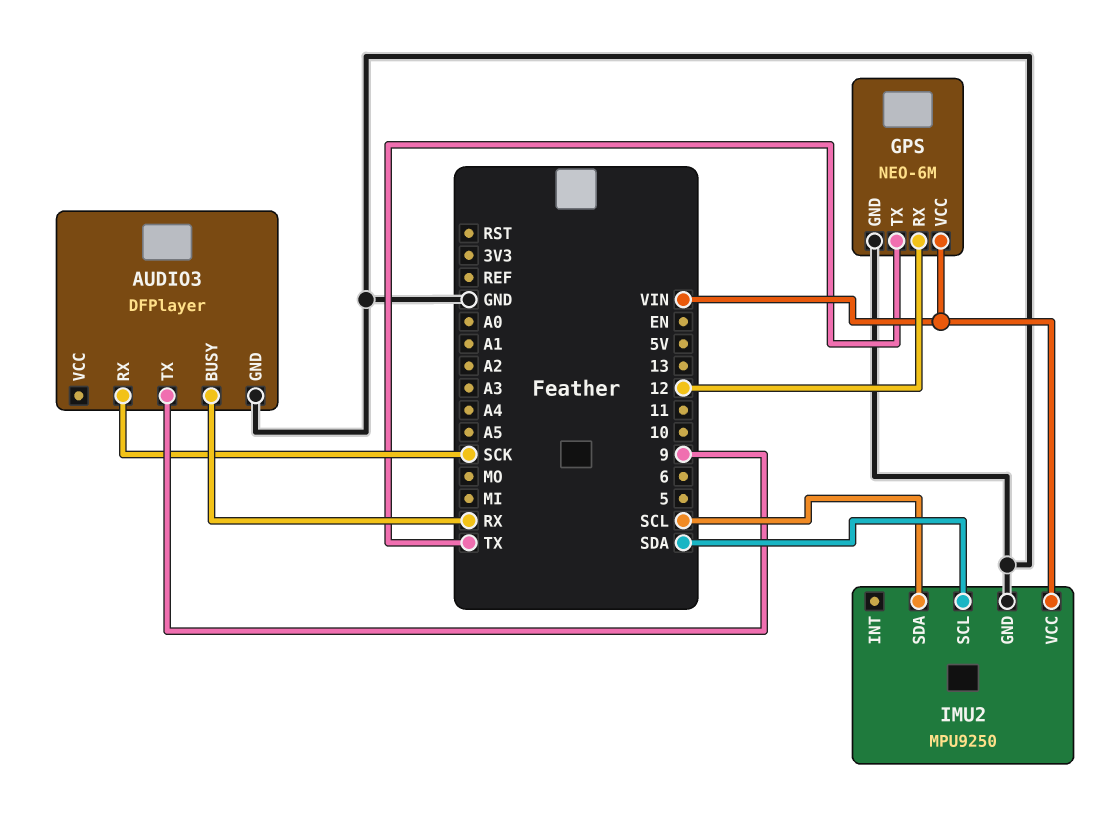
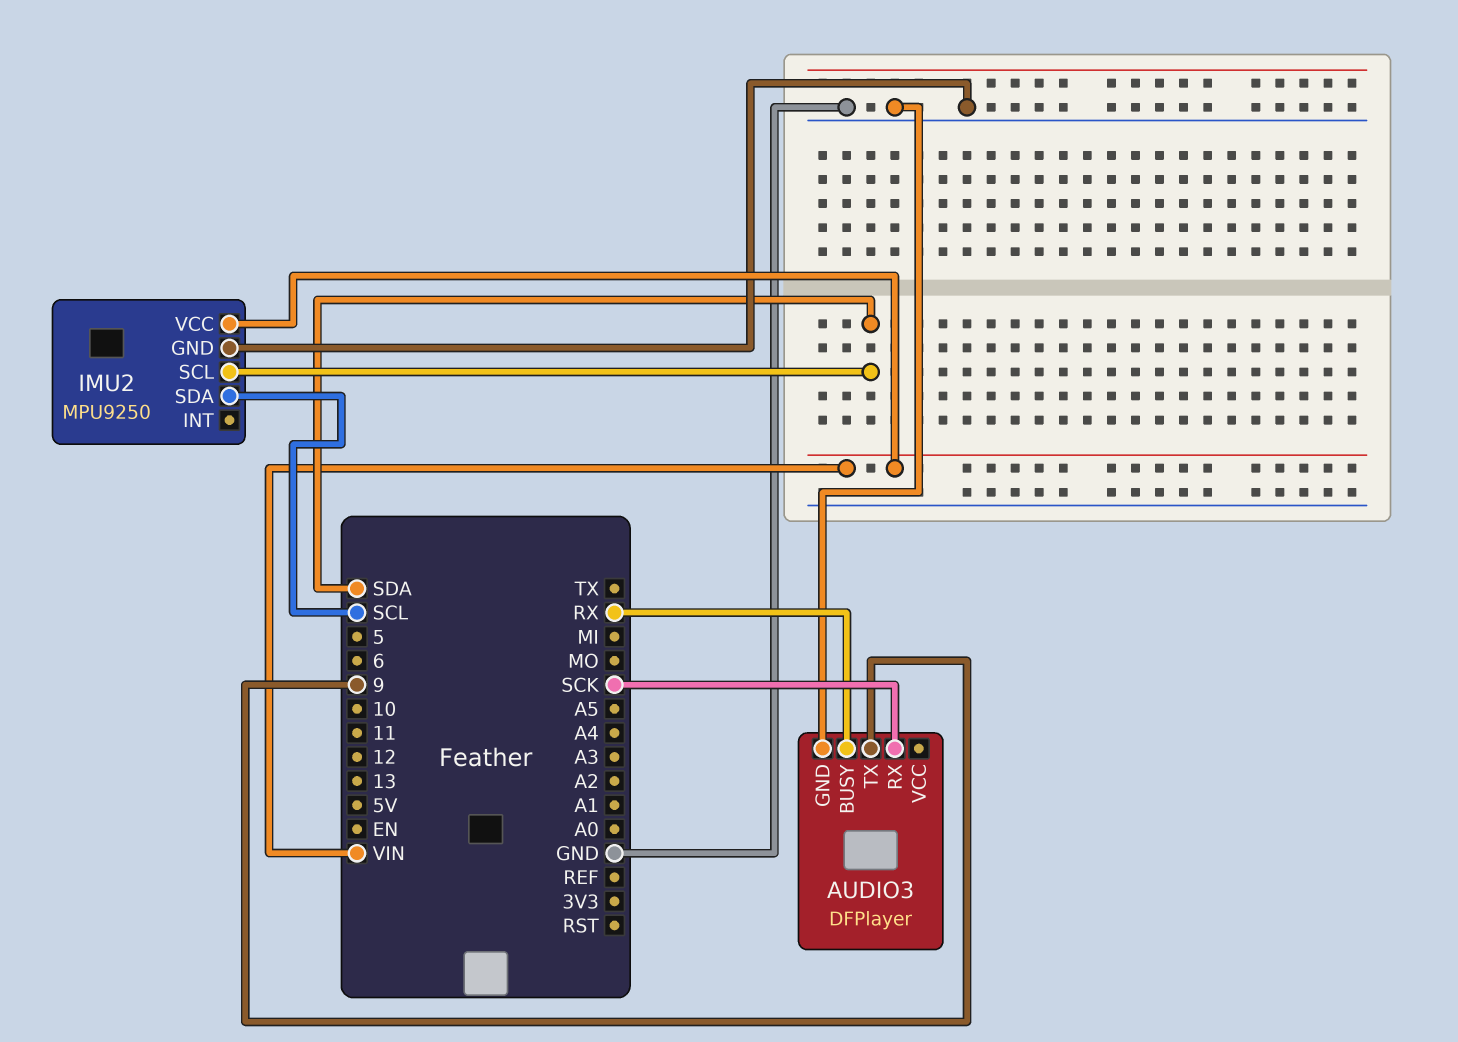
GPS: NEO-6M -> none
GPS pin GND: GND -> none
GPS pin RX: 12 -> none
GPS pin TX: TX -> none
GPS pin VCC: VIN -> none

